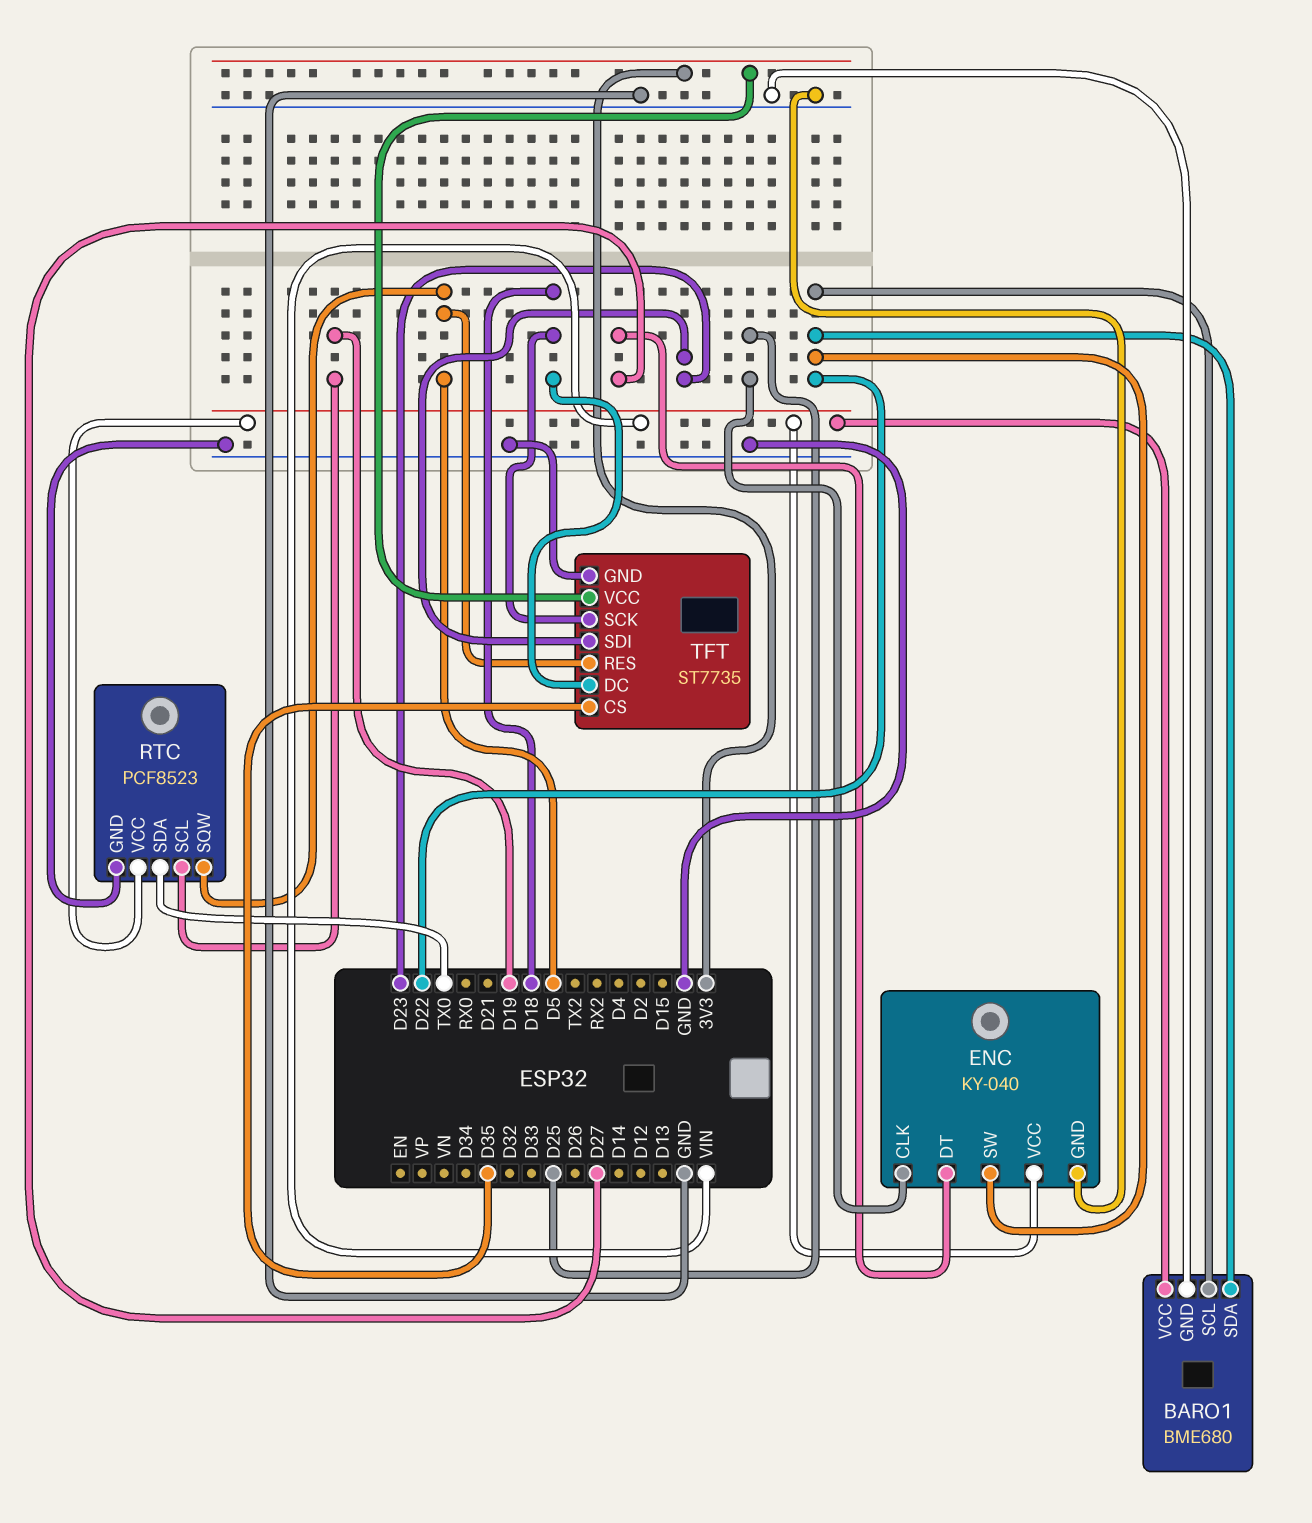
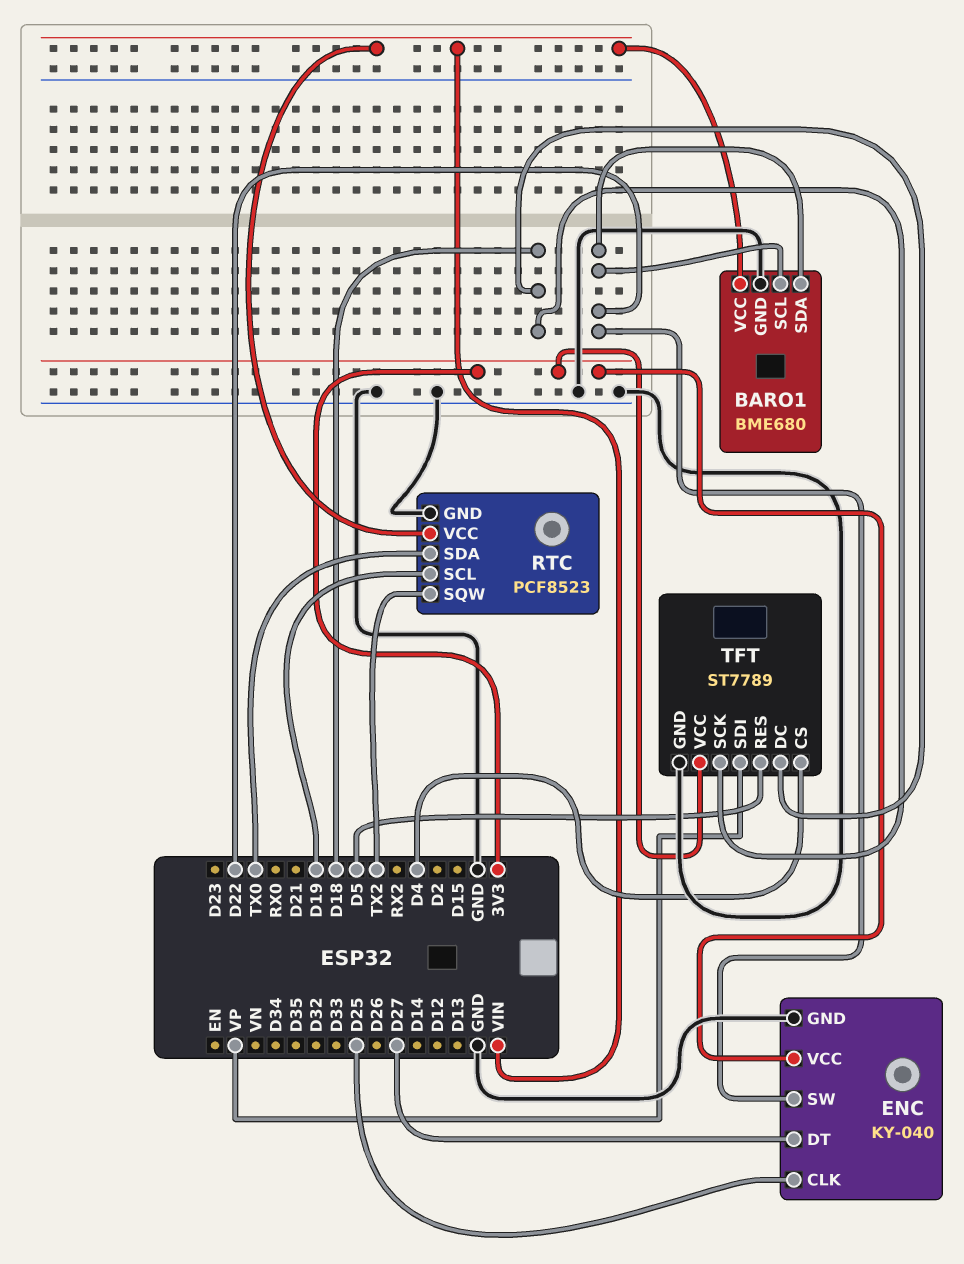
ENC pin VCC: VIN -> 3V3
RTC pin SQW: D5 -> TX2
TFT: ST7735 -> ST7789
TFT pin CS: D35 -> D4
TFT pin SDI: D23 -> VP

